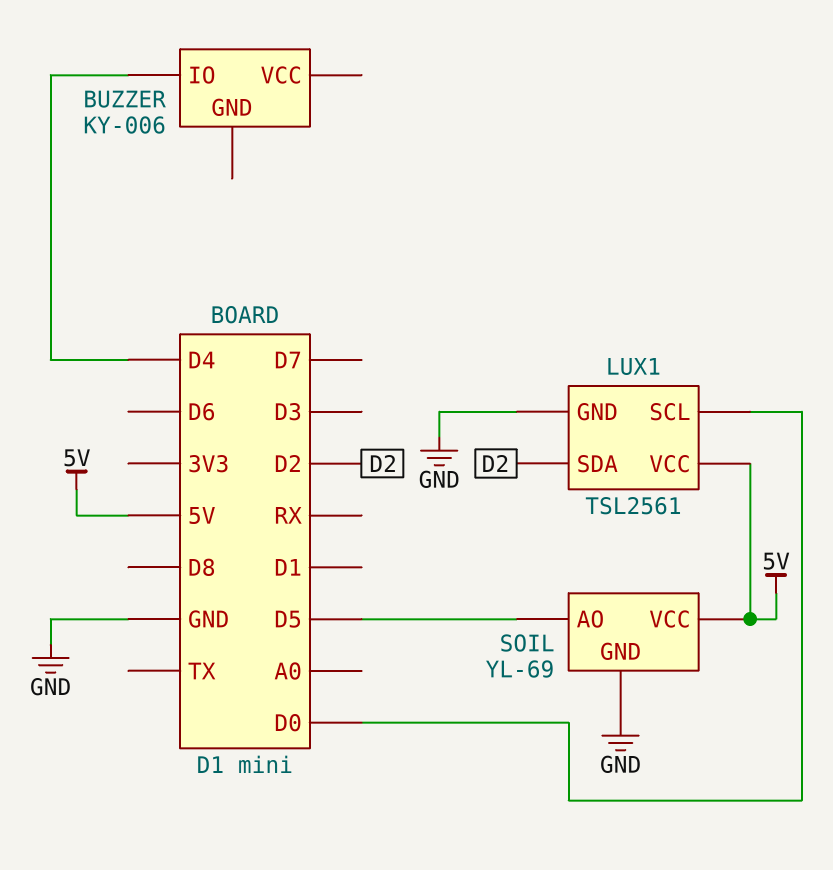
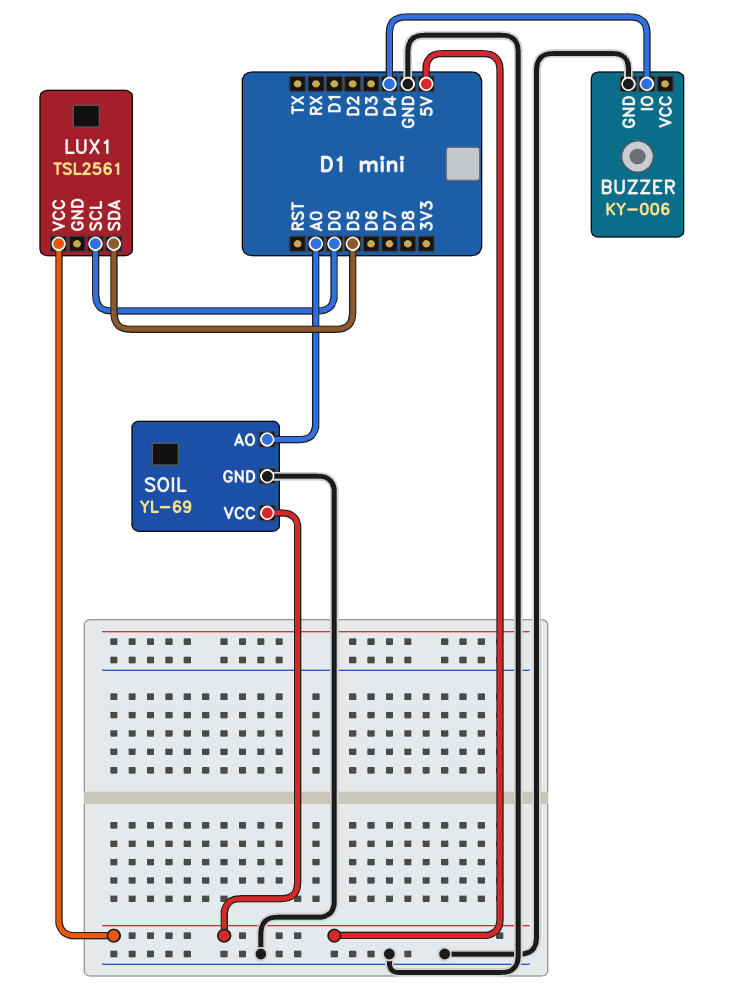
BUZZER pin GND: none -> GND
LUX1 pin GND: GND -> none
LUX1 pin SDA: D2 -> D5
SOIL pin AO: D5 -> A0

